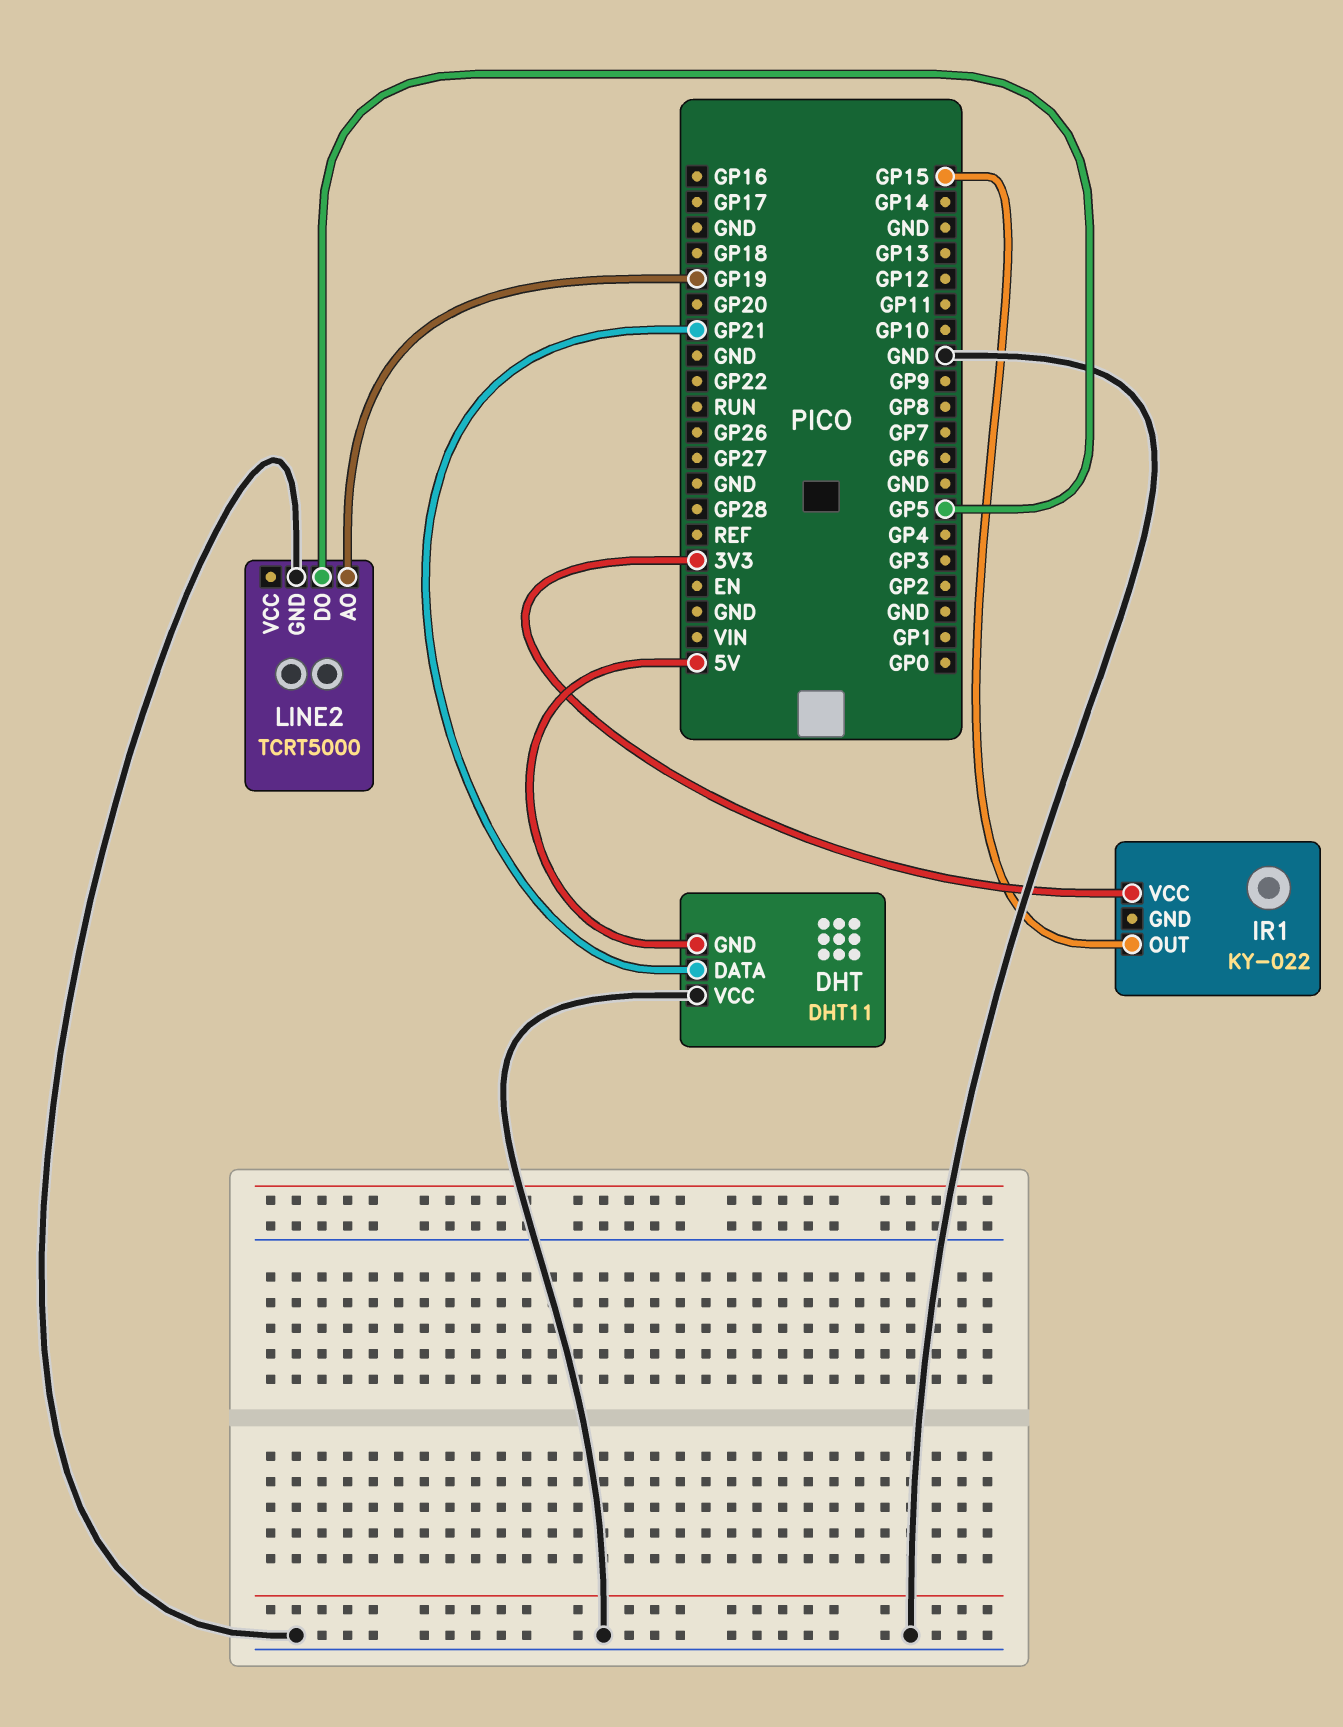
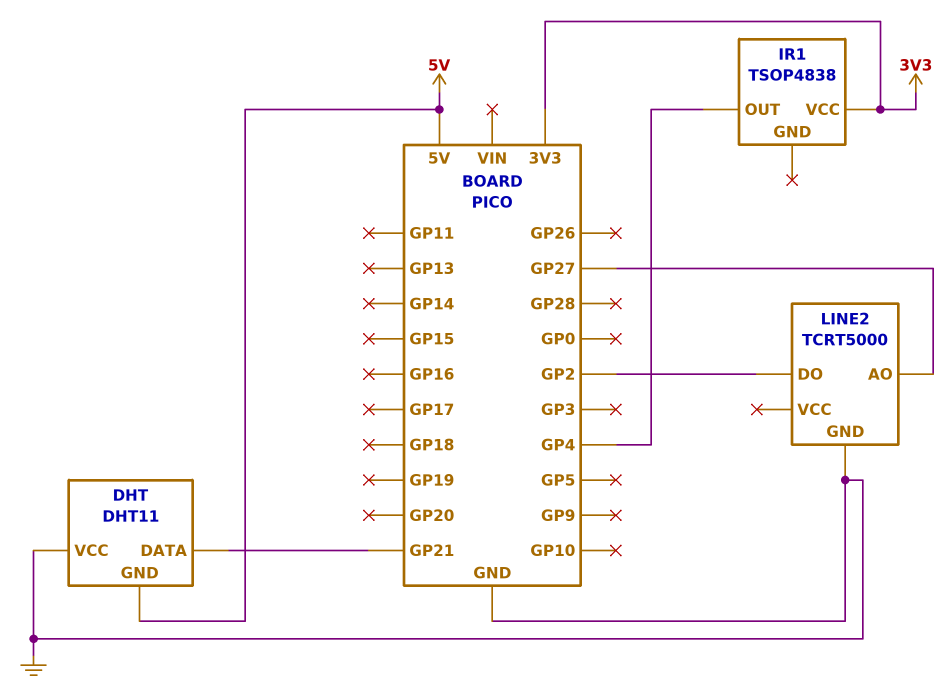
IR1: KY-022 -> TSOP4838
IR1 pin OUT: GP15 -> GP4
LINE2 pin AO: GP19 -> GP27
LINE2 pin DO: GP5 -> GP2

